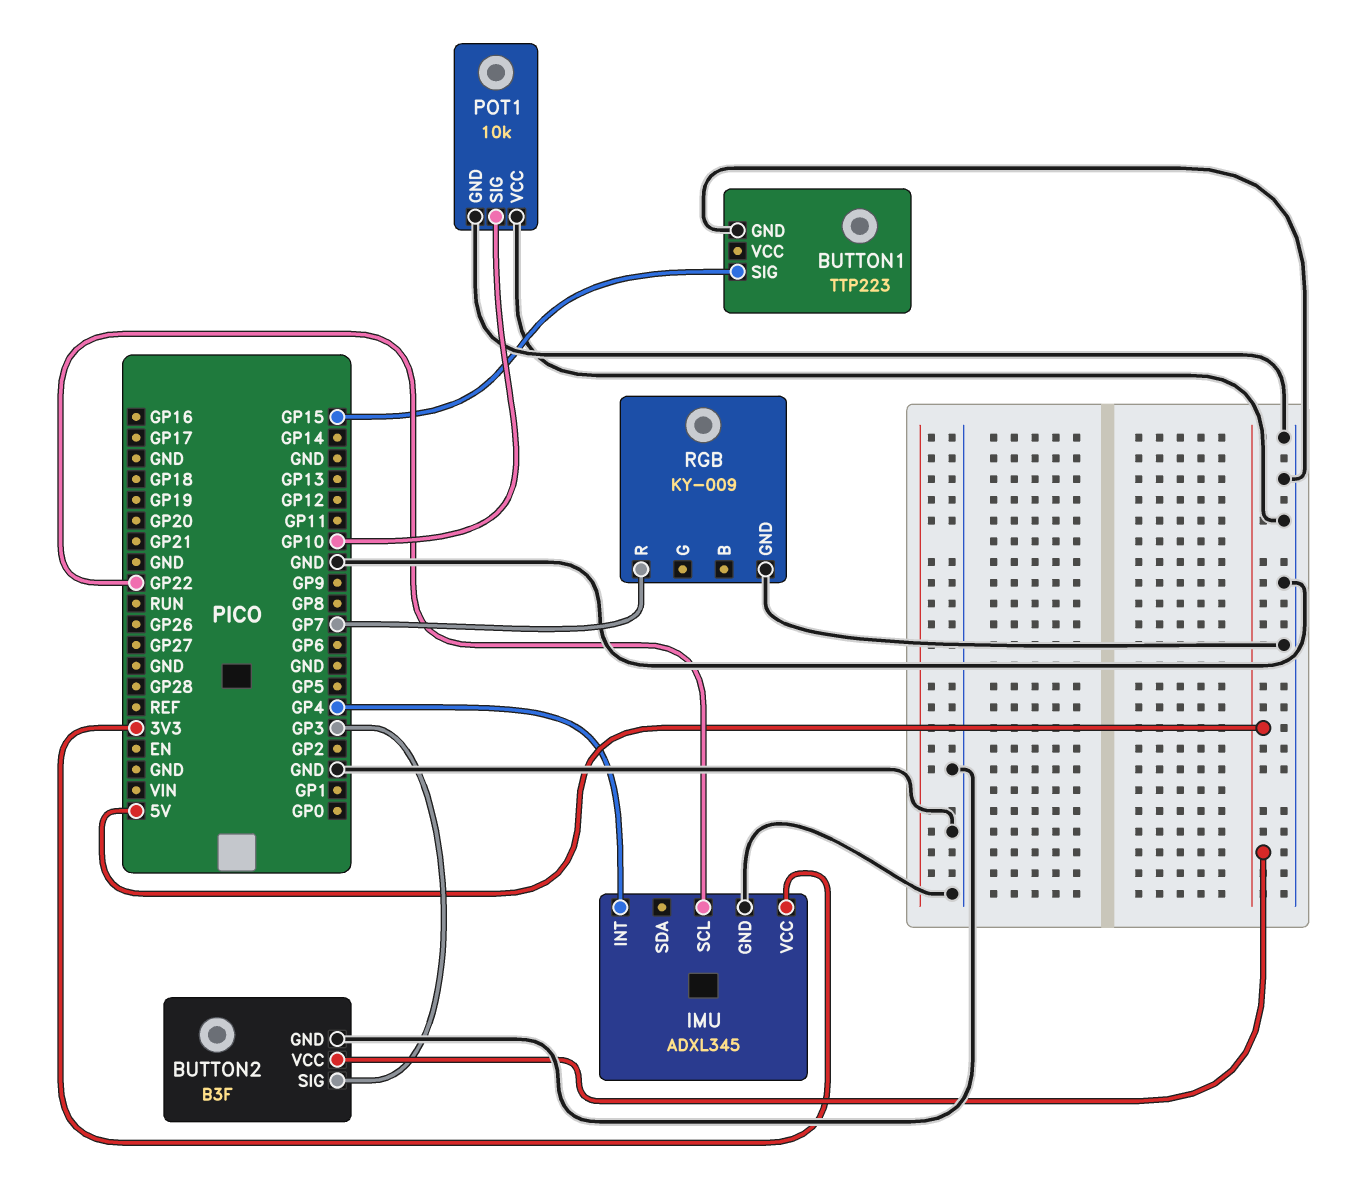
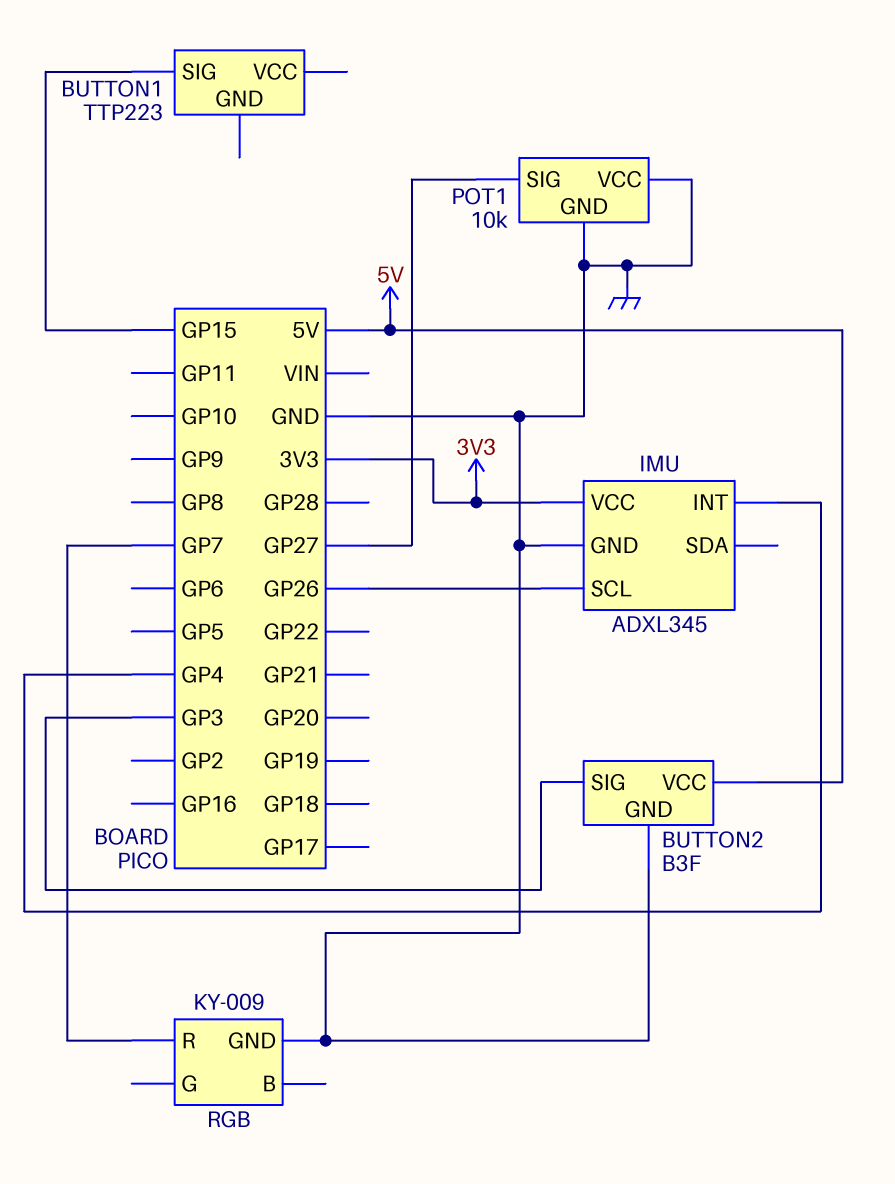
BUTTON1 pin GND: GND -> none
IMU pin SCL: GP22 -> GP26
POT1 pin SIG: GP10 -> GP27

